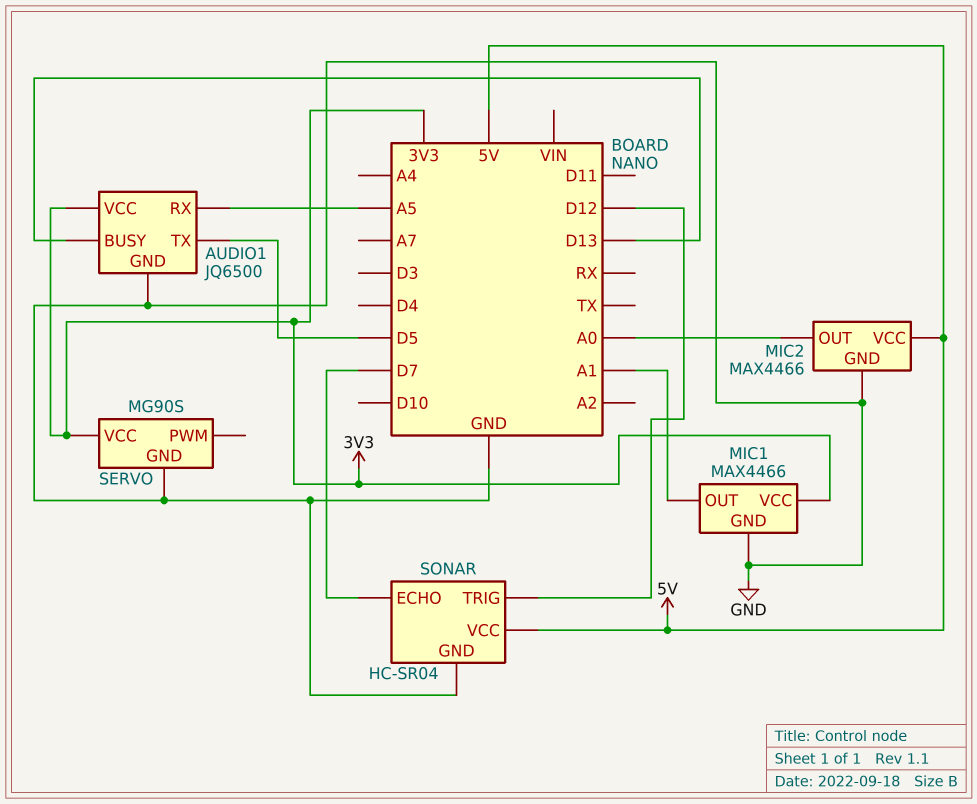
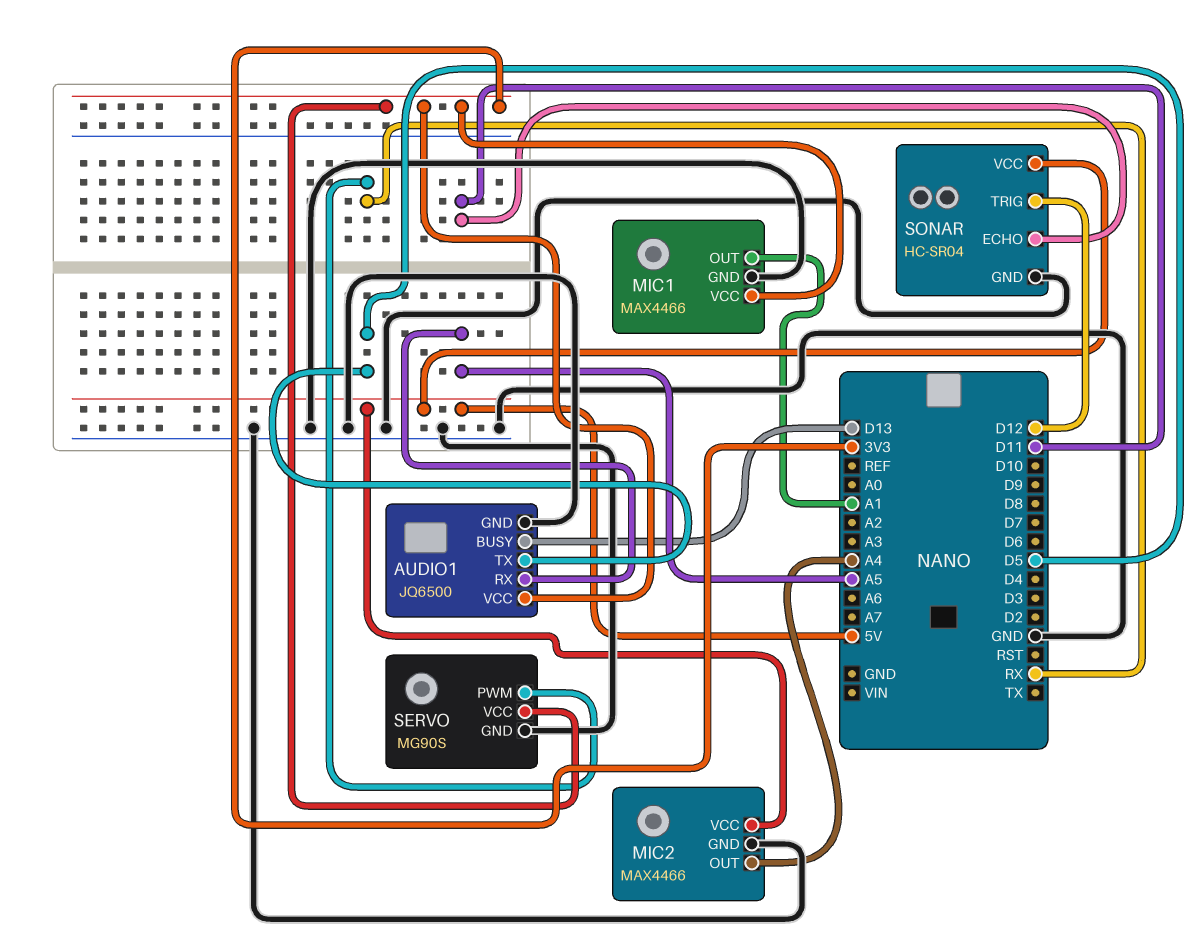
MIC2 pin OUT: A0 -> A4
SERVO pin PWM: none -> RX
SONAR pin ECHO: D7 -> D11

